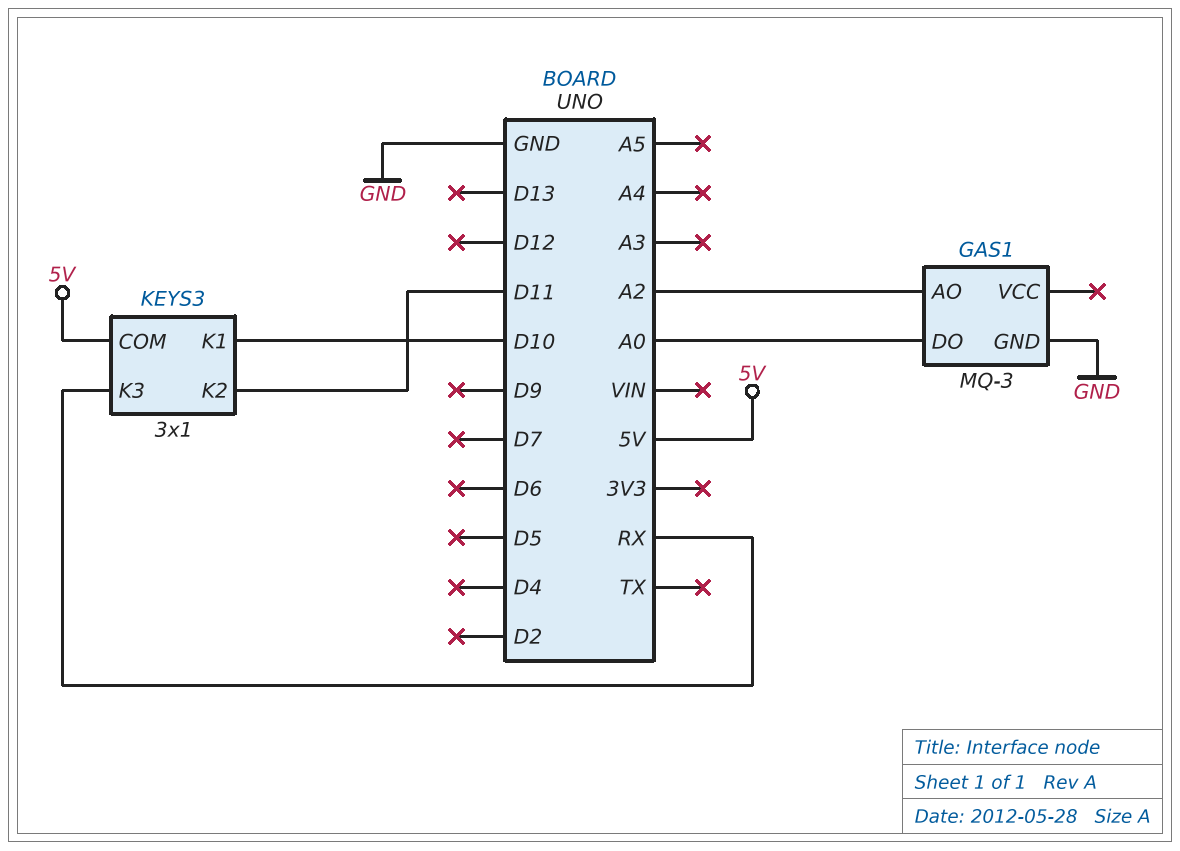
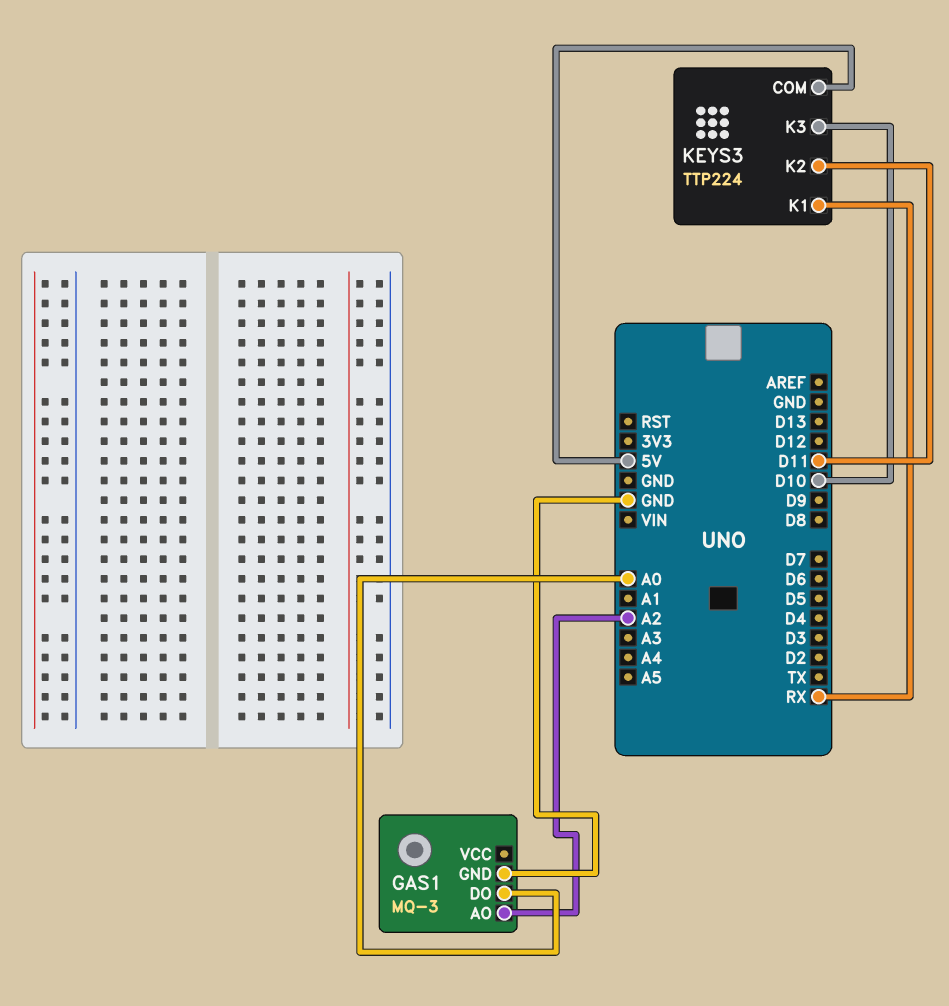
KEYS3: 3x1 -> TTP224
KEYS3 pin K1: D10 -> RX
KEYS3 pin K3: RX -> D10

